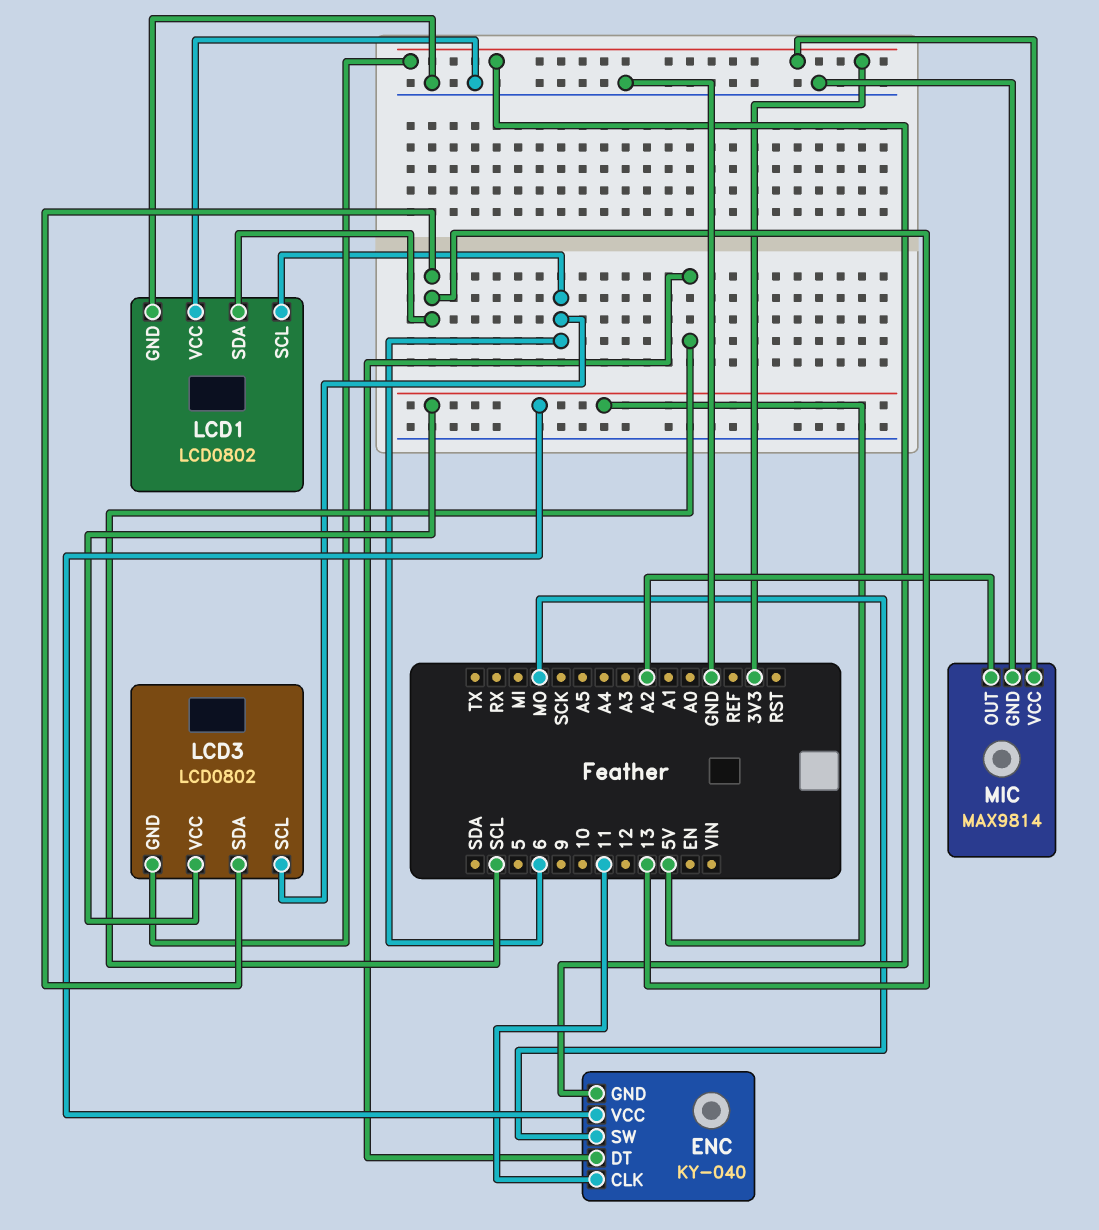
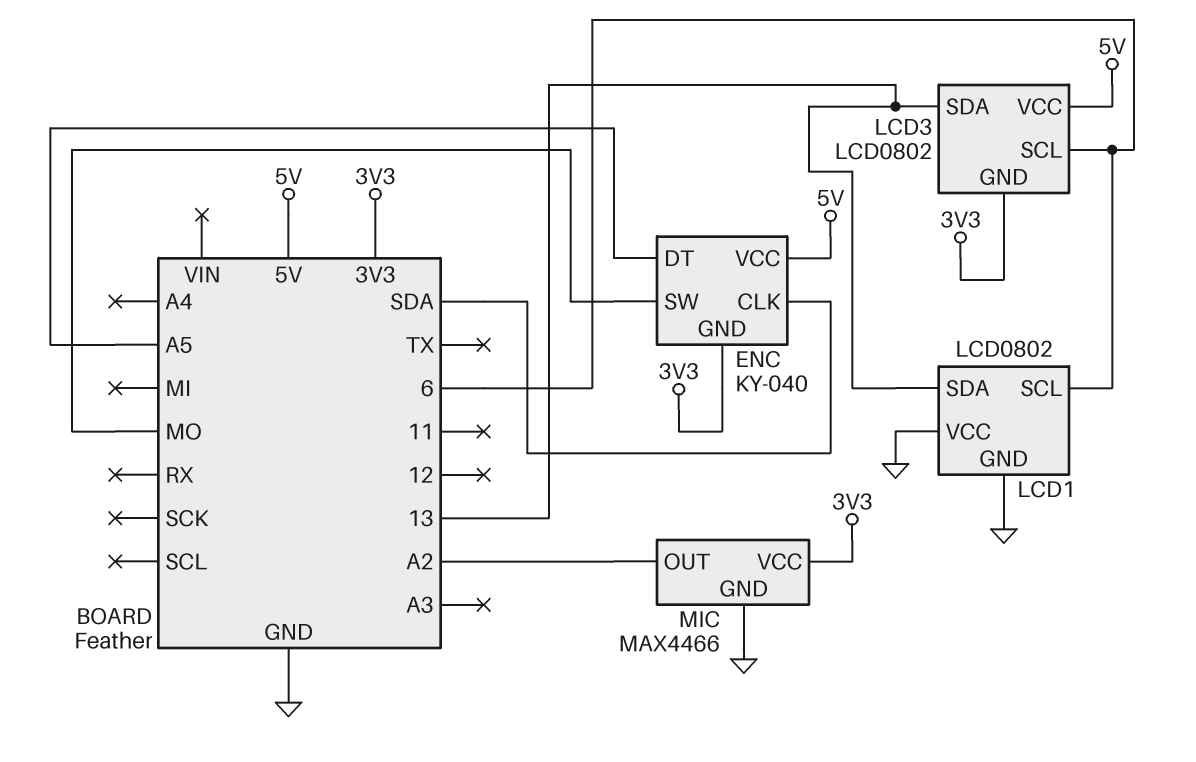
ENC pin CLK: 11 -> SDA
ENC pin DT: SCL -> A5
MIC: MAX9814 -> MAX4466

